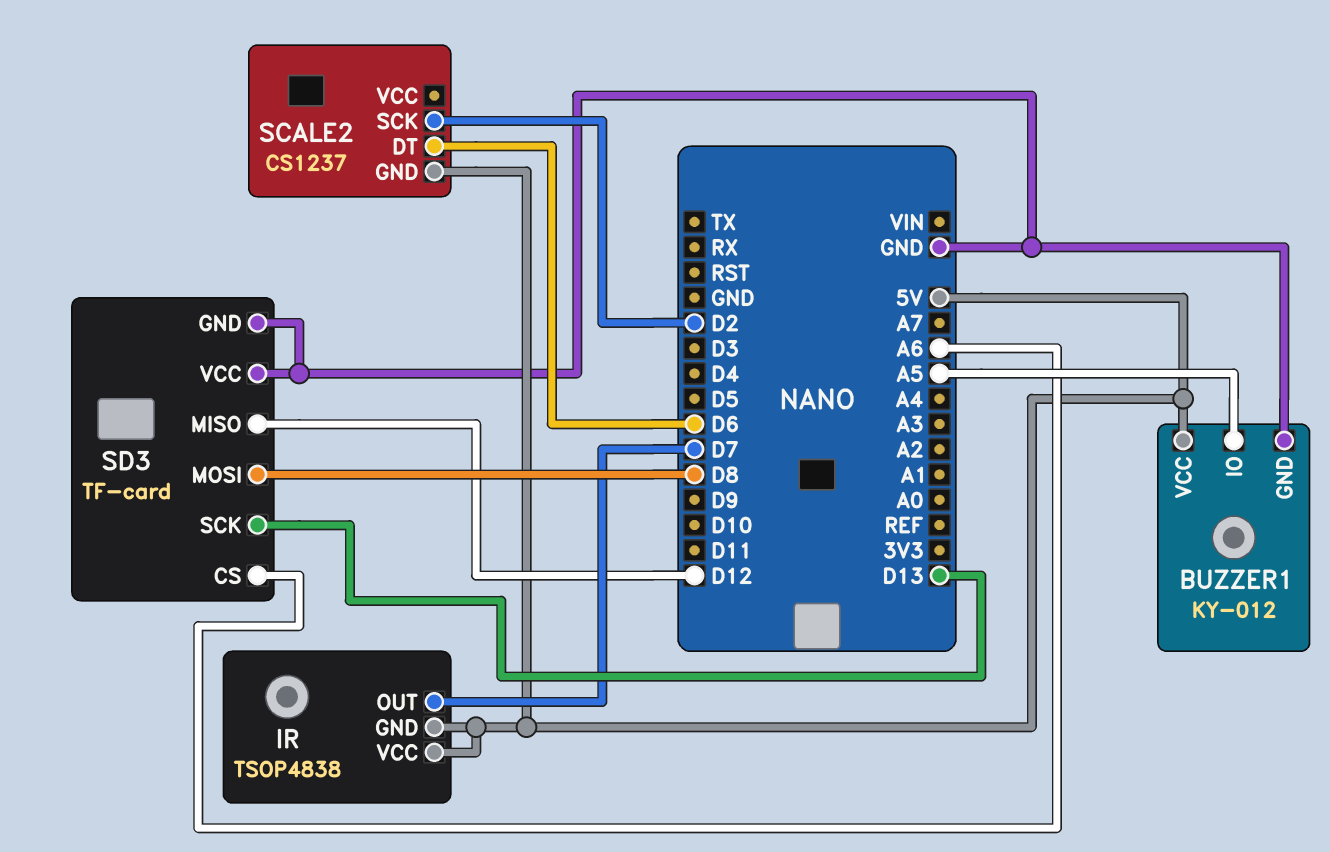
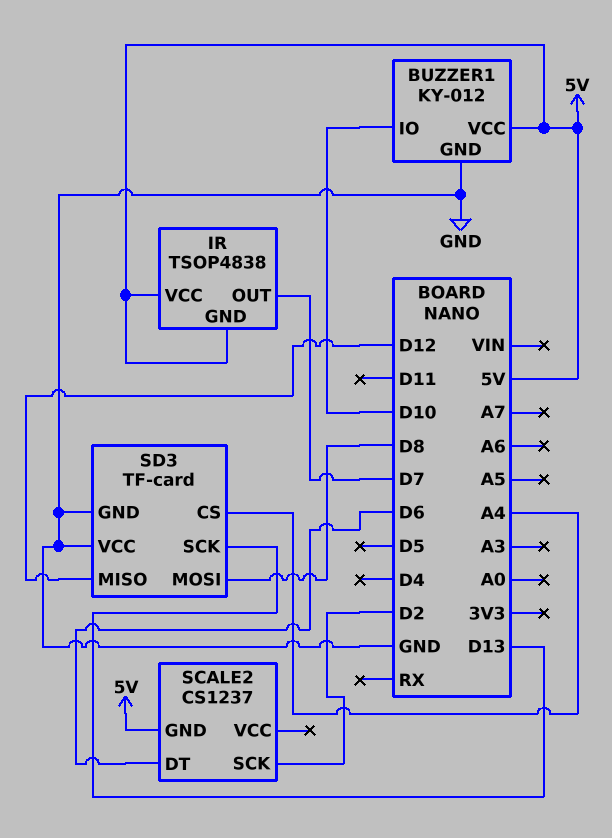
BUZZER1 pin IO: A5 -> D10
SD3 pin CS: A6 -> A4

